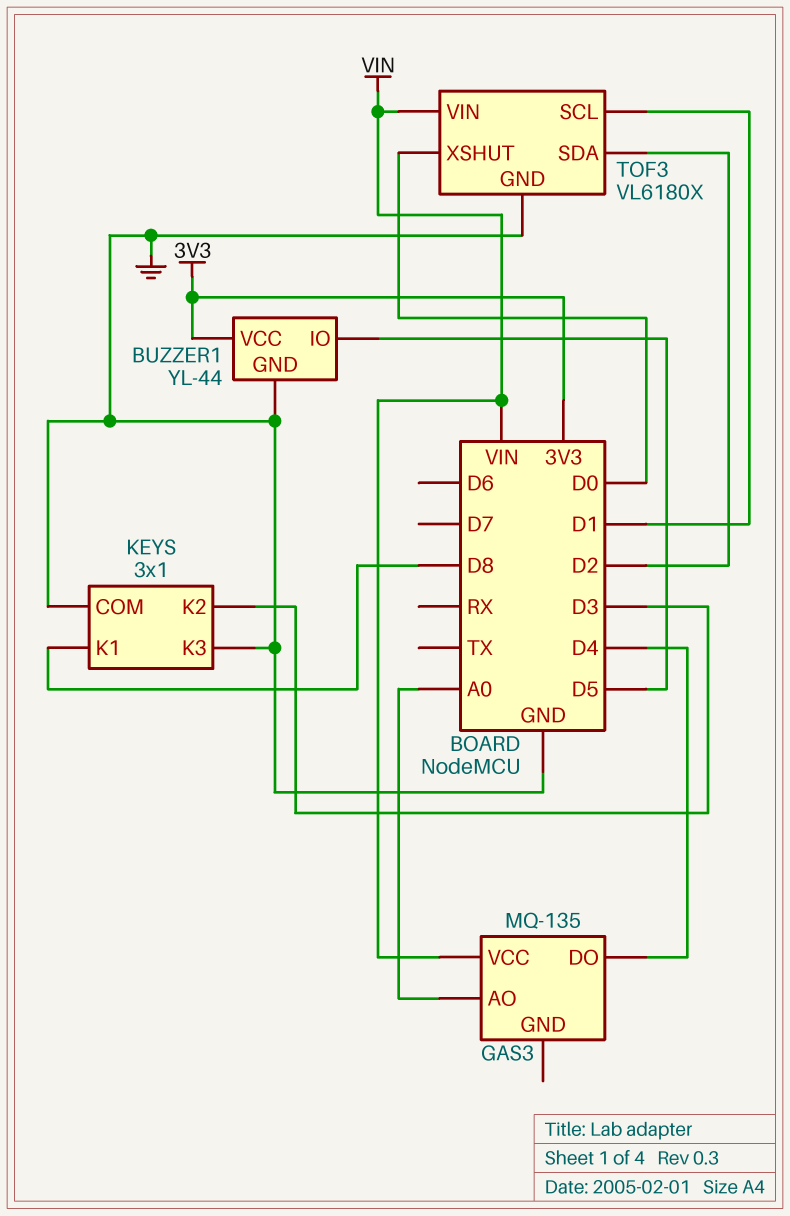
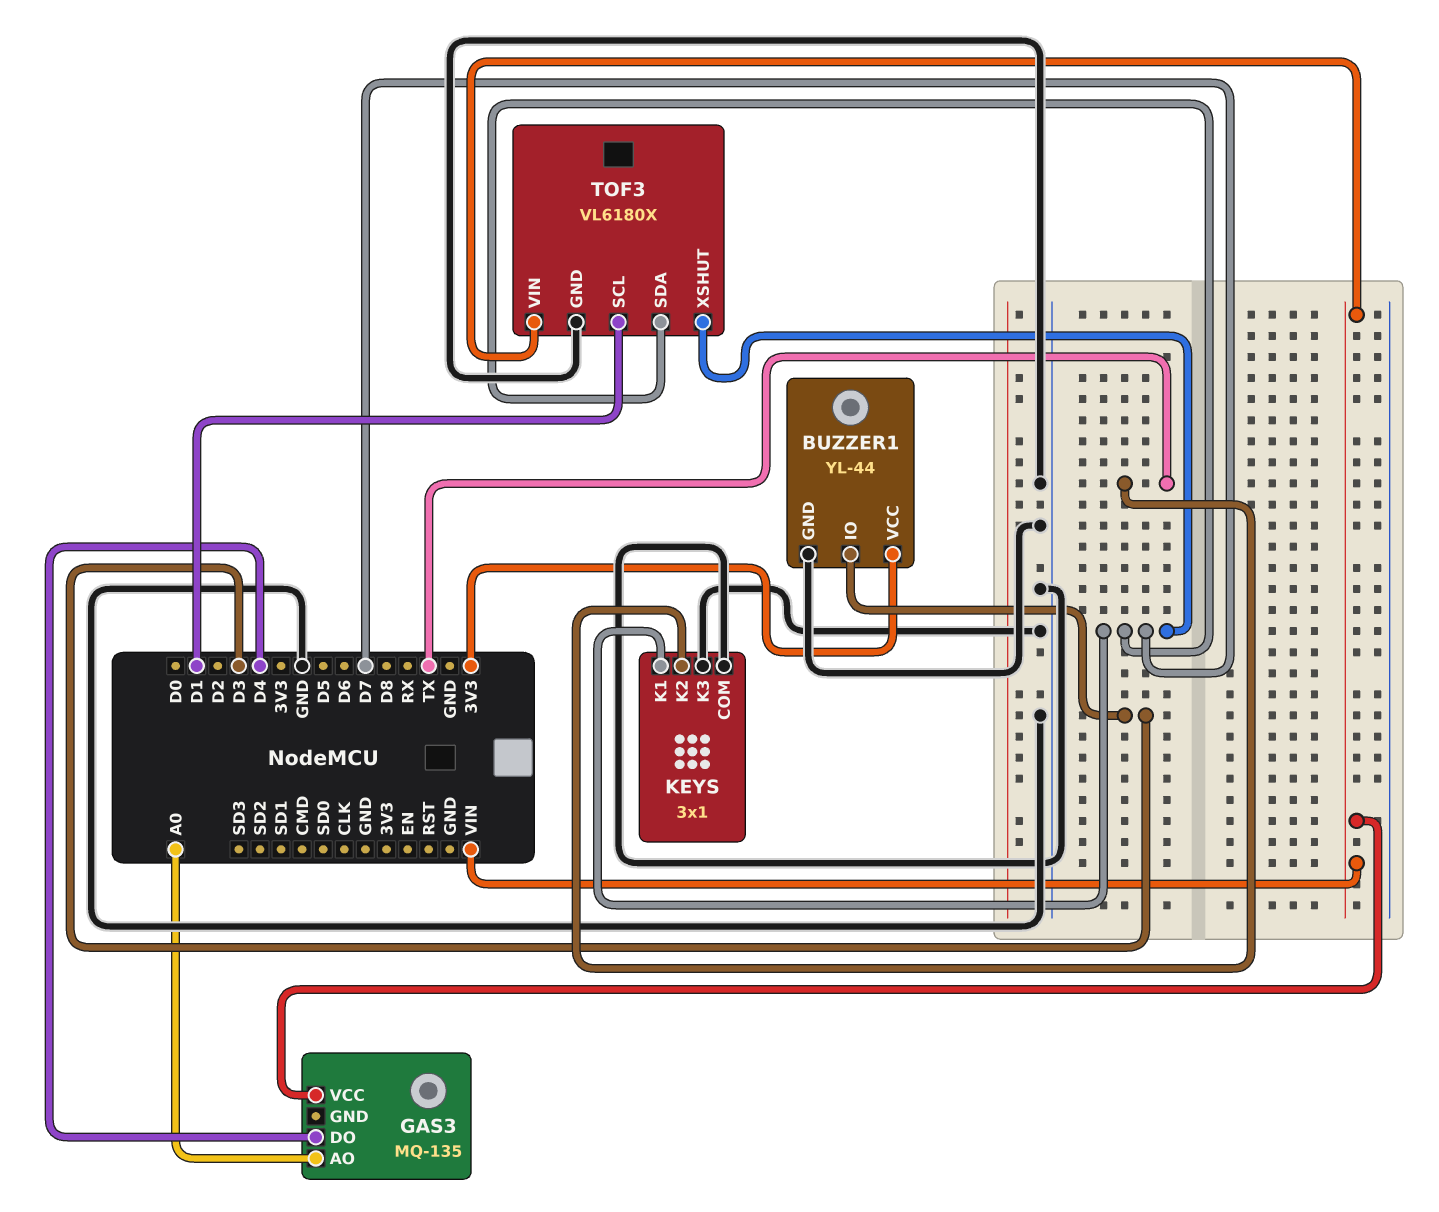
BUZZER1 pin IO: D5 -> D3
KEYS pin K1: D8 -> D7
KEYS pin K2: D3 -> TX
TOF3 pin SDA: D2 -> D7
TOF3 pin XSHUT: D0 -> D7

